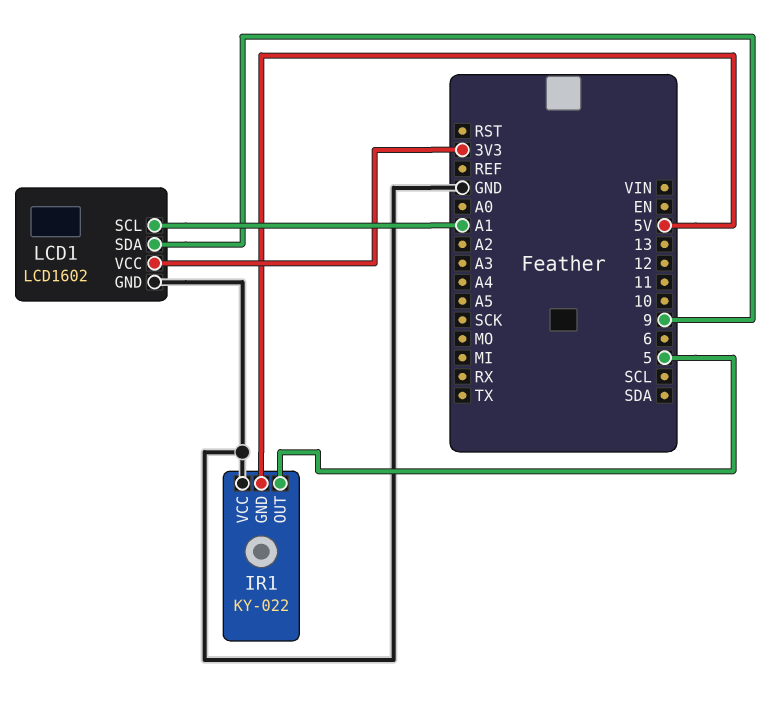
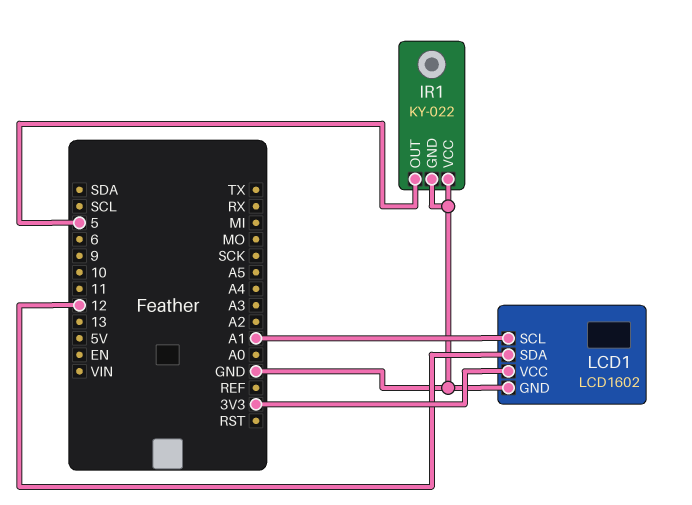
IR1 pin GND: 5V -> GND
LCD1 pin SDA: 9 -> 12

